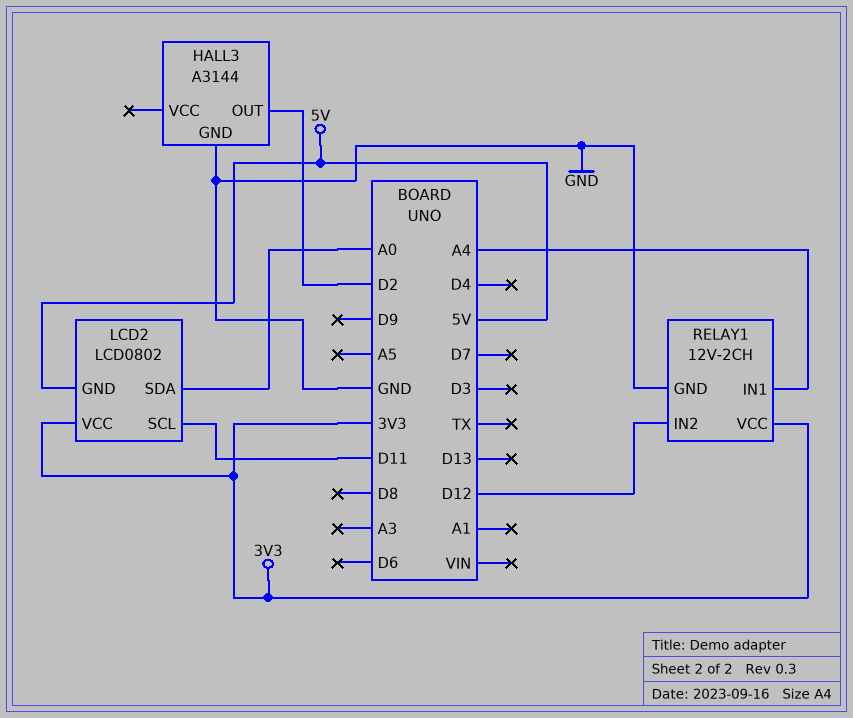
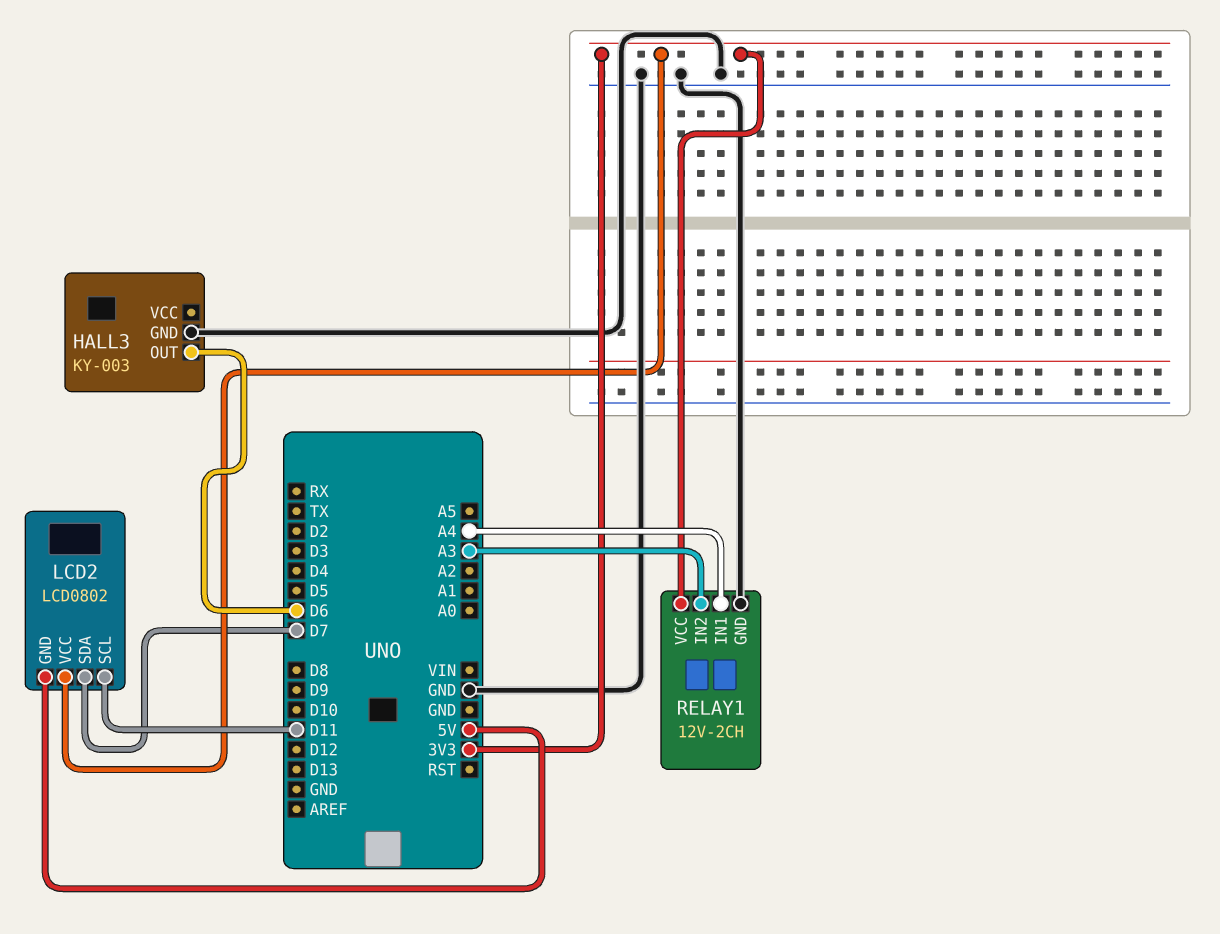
HALL3: A3144 -> KY-003
HALL3 pin OUT: D2 -> D6
LCD2 pin SDA: A0 -> D7
RELAY1 pin IN2: D12 -> A3

